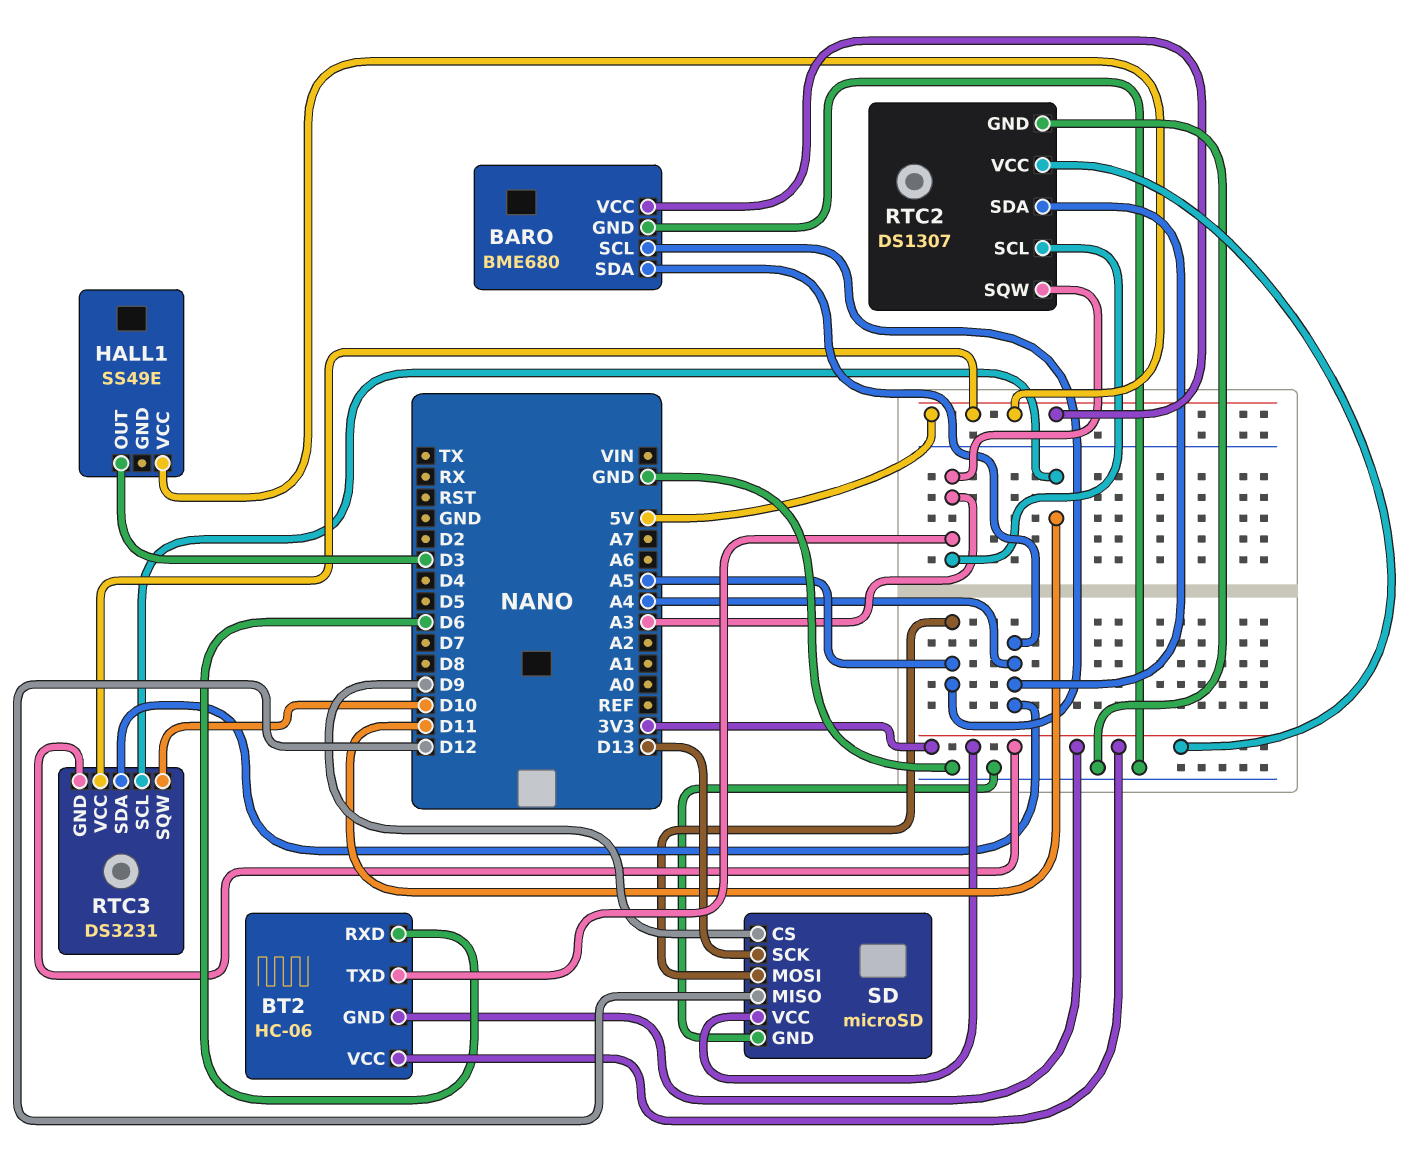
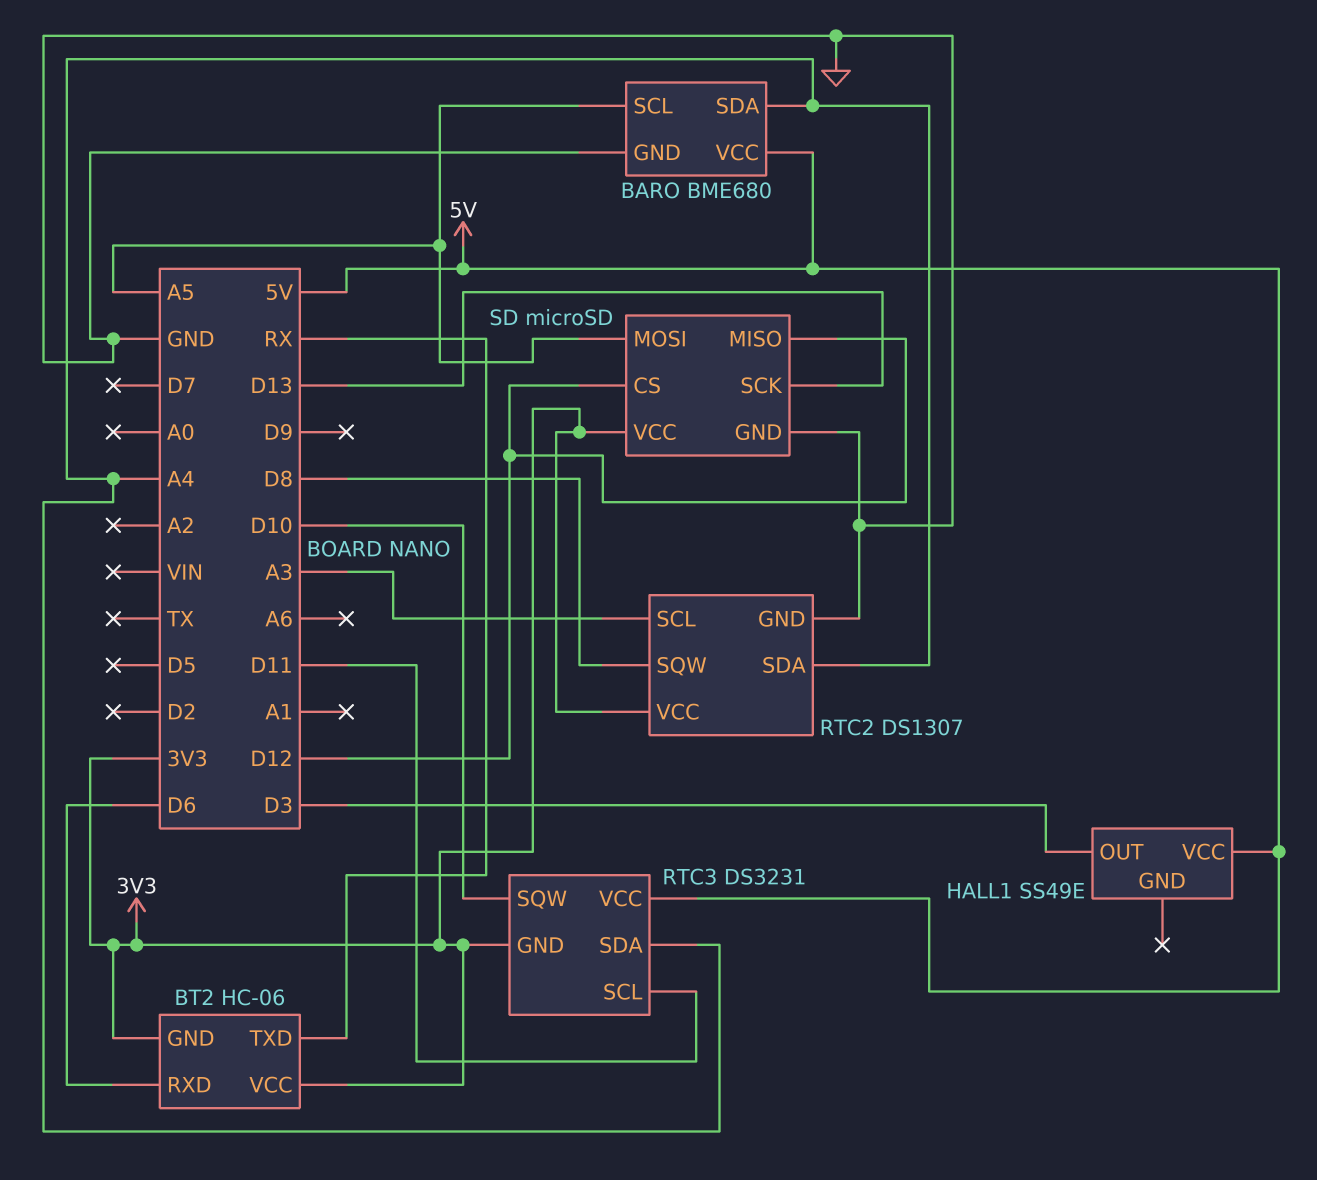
BT2 pin TXD: A3 -> RX
RTC2 pin SQW: A3 -> D8
SD pin CS: D9 -> D12

